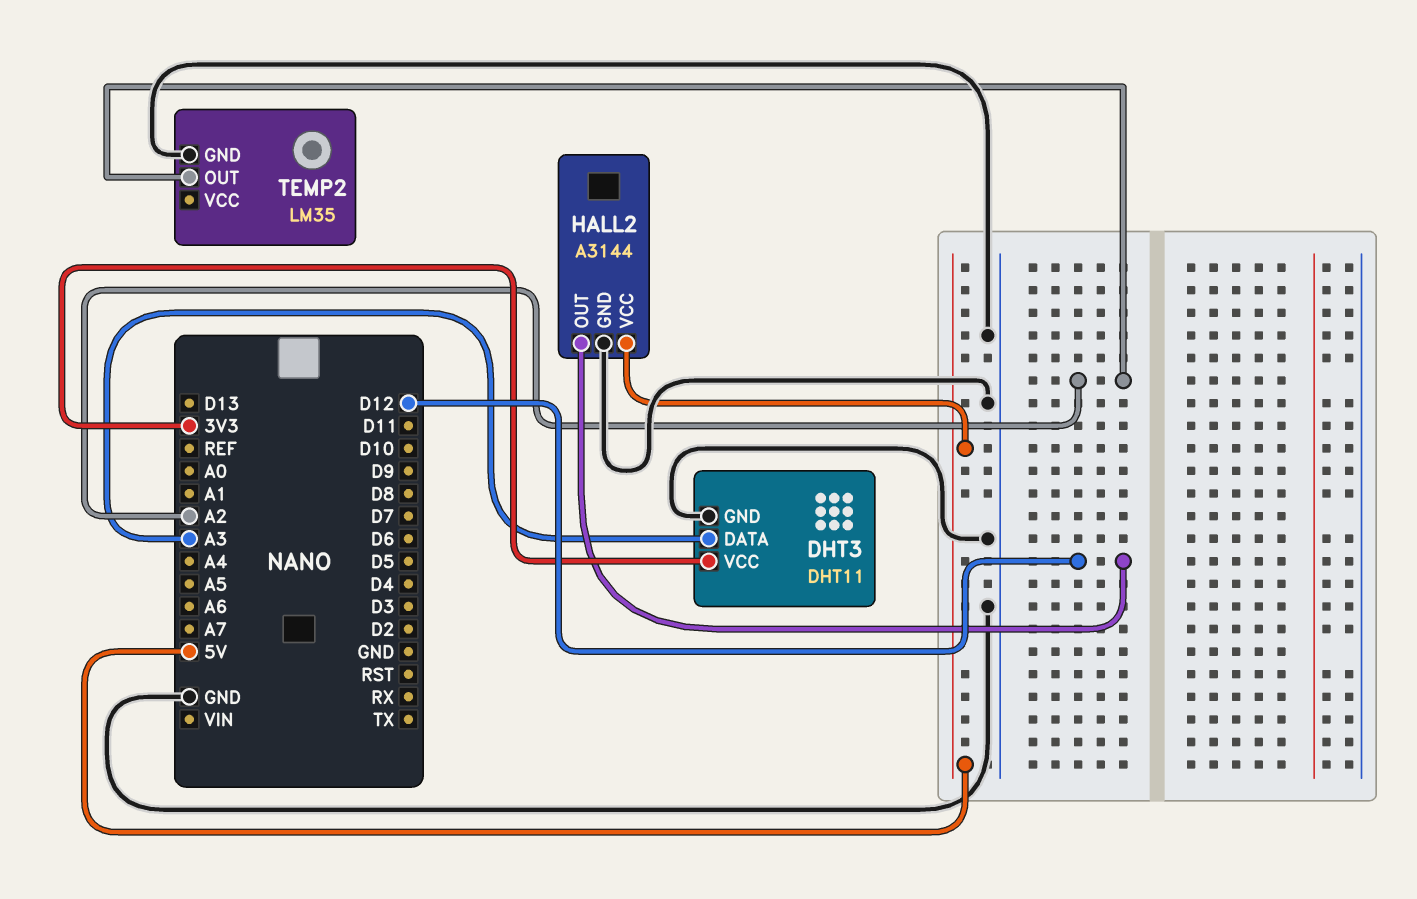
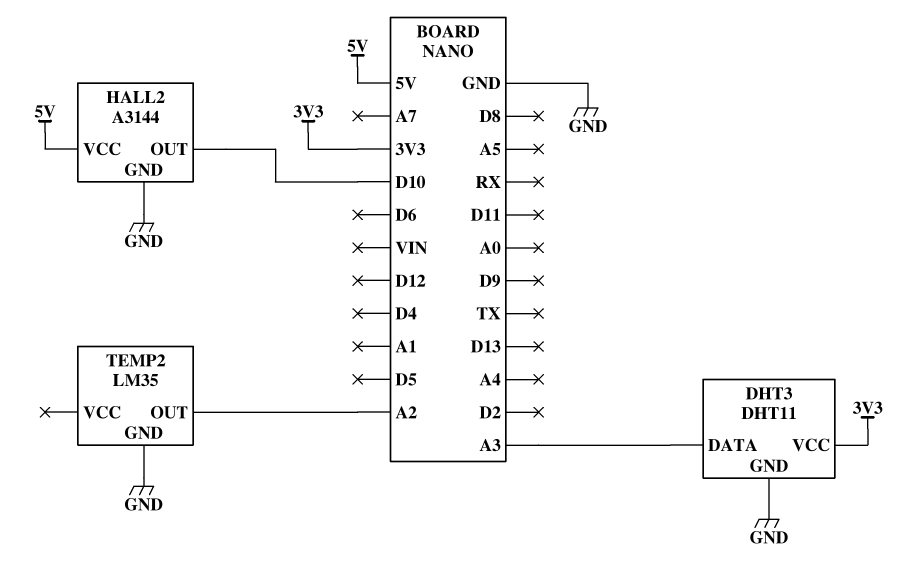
HALL2 pin OUT: D12 -> D10

